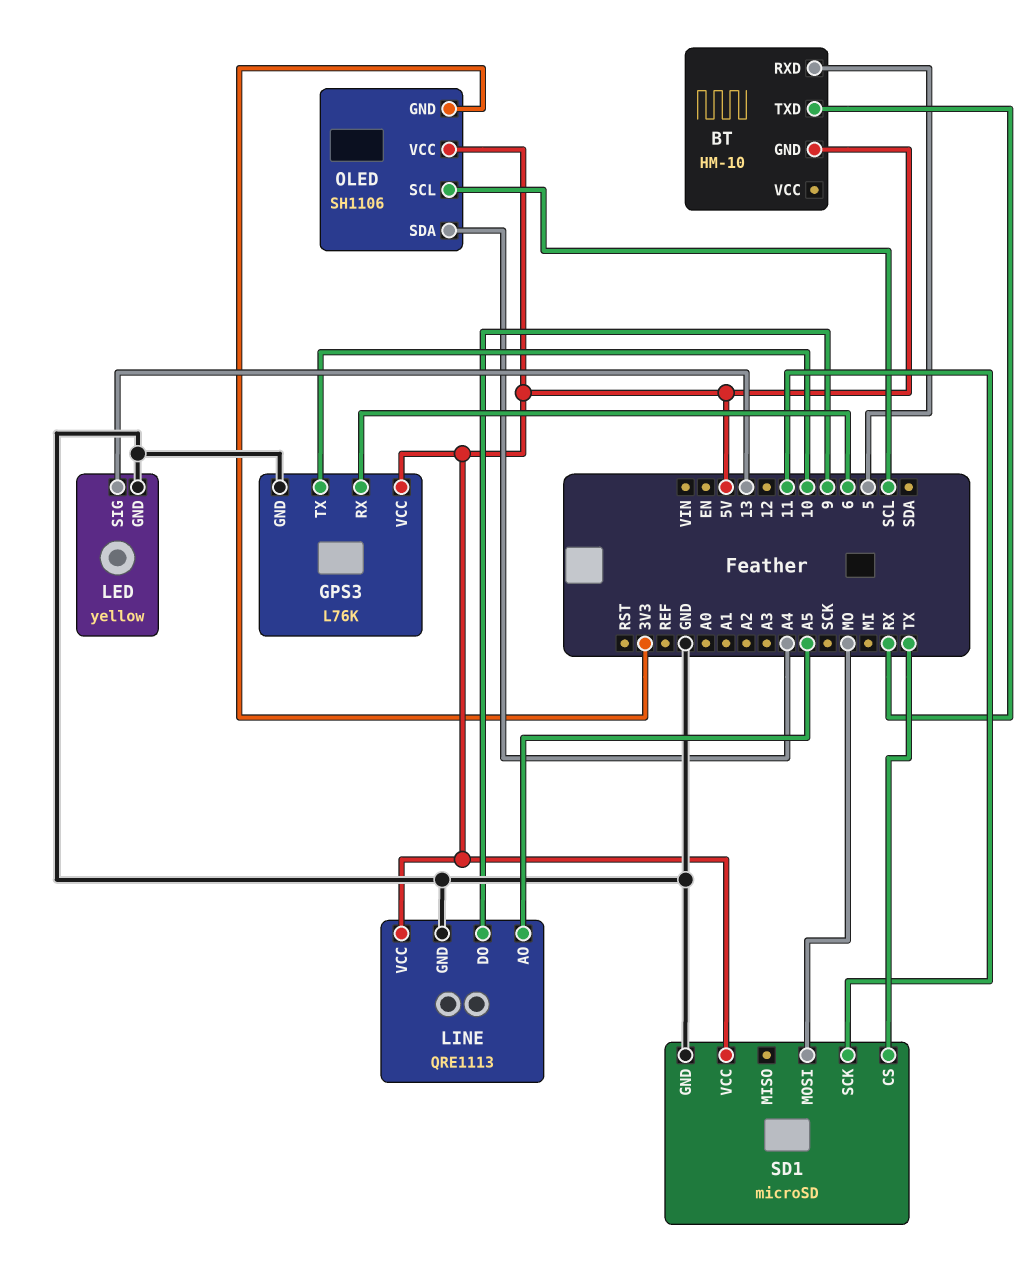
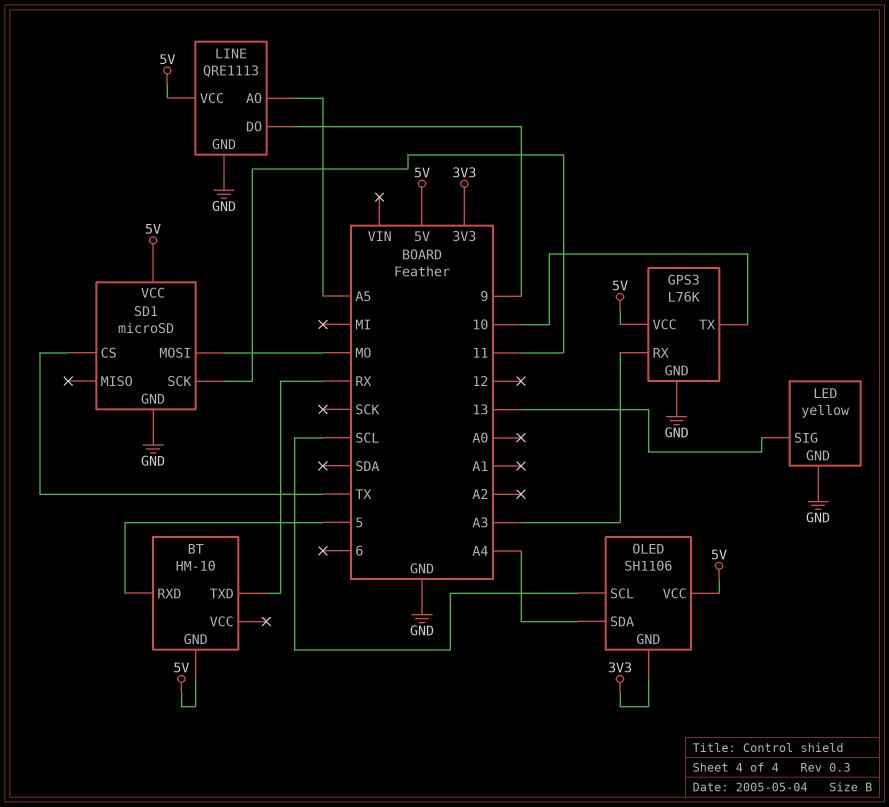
GPS3 pin RX: 6 -> A3

